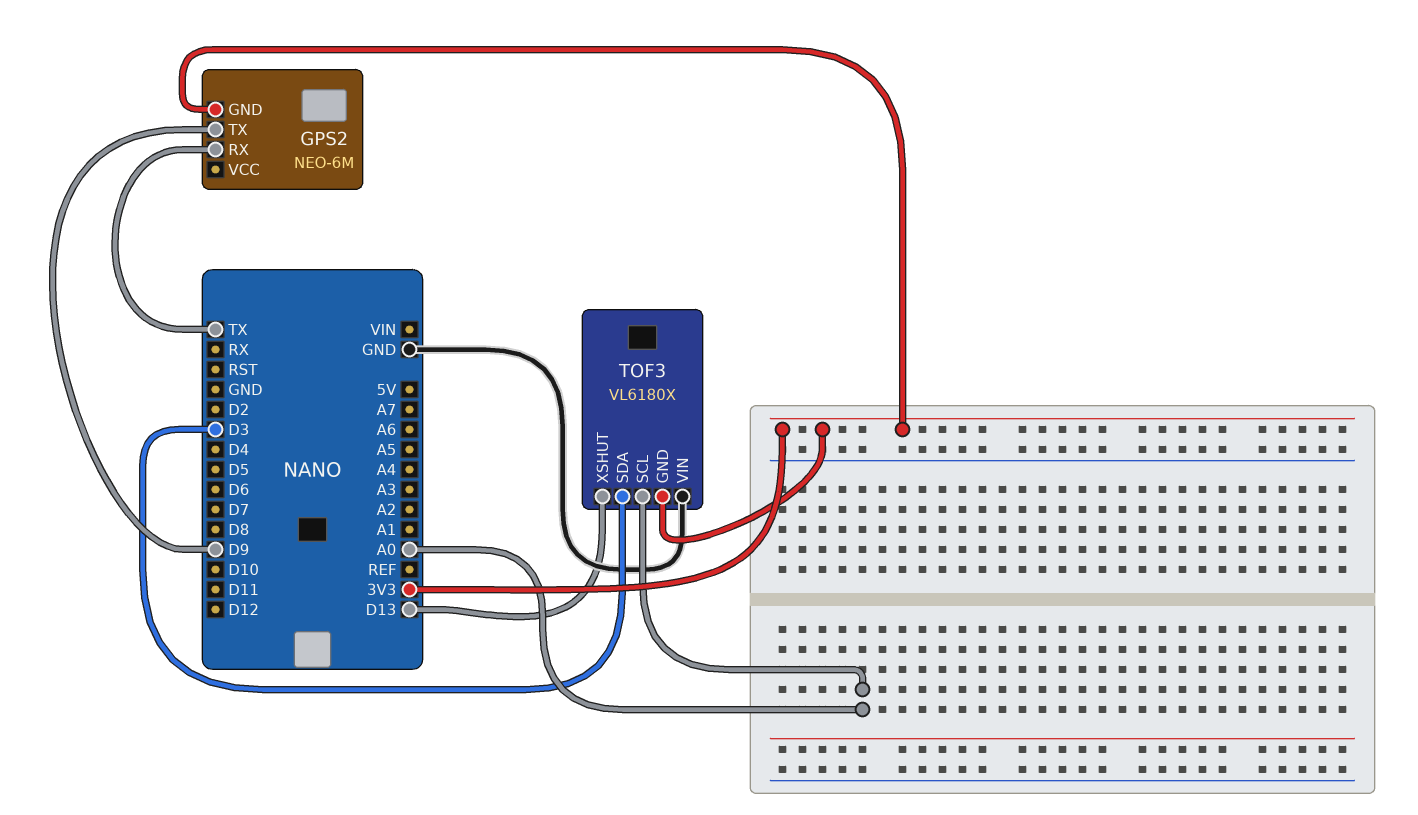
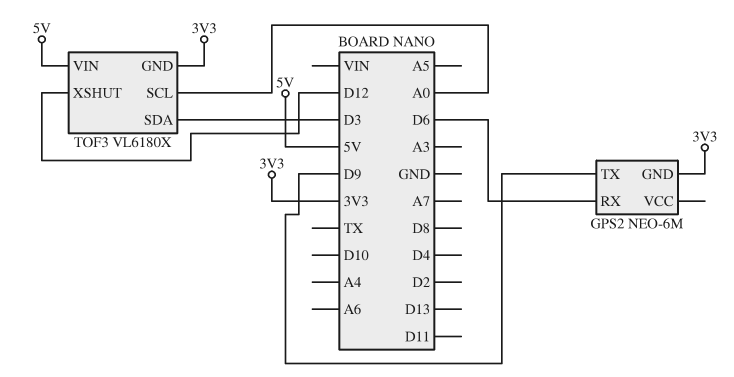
GPS2 pin RX: TX -> D6
TOF3 pin VIN: GND -> 5V
TOF3 pin XSHUT: D13 -> D12

